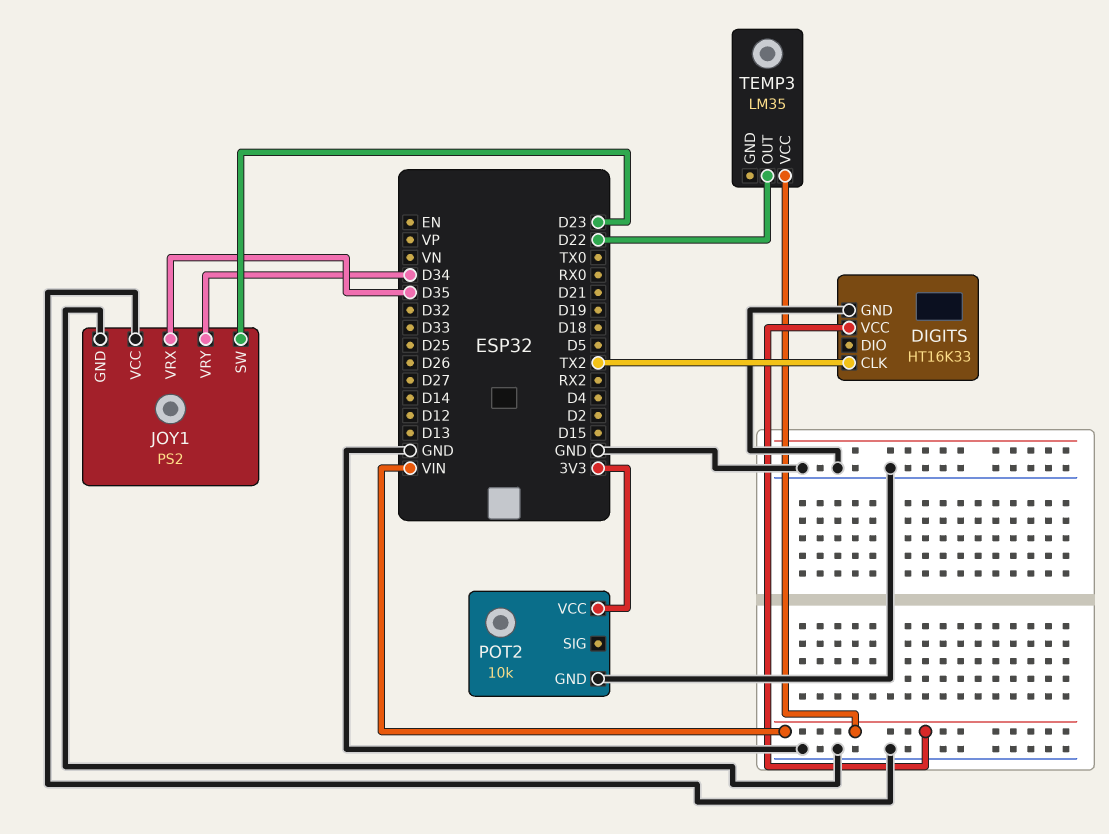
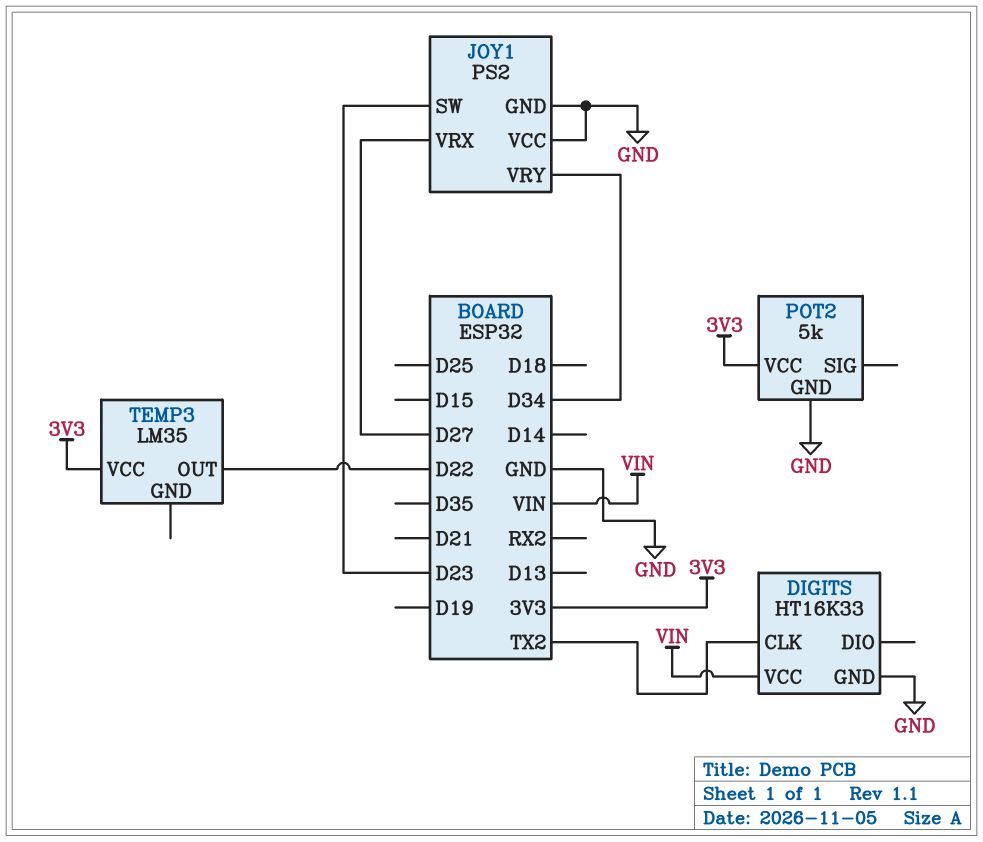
JOY1 pin VRX: D35 -> D27
POT2: 10k -> 5k
TEMP3 pin VCC: VIN -> 3V3

